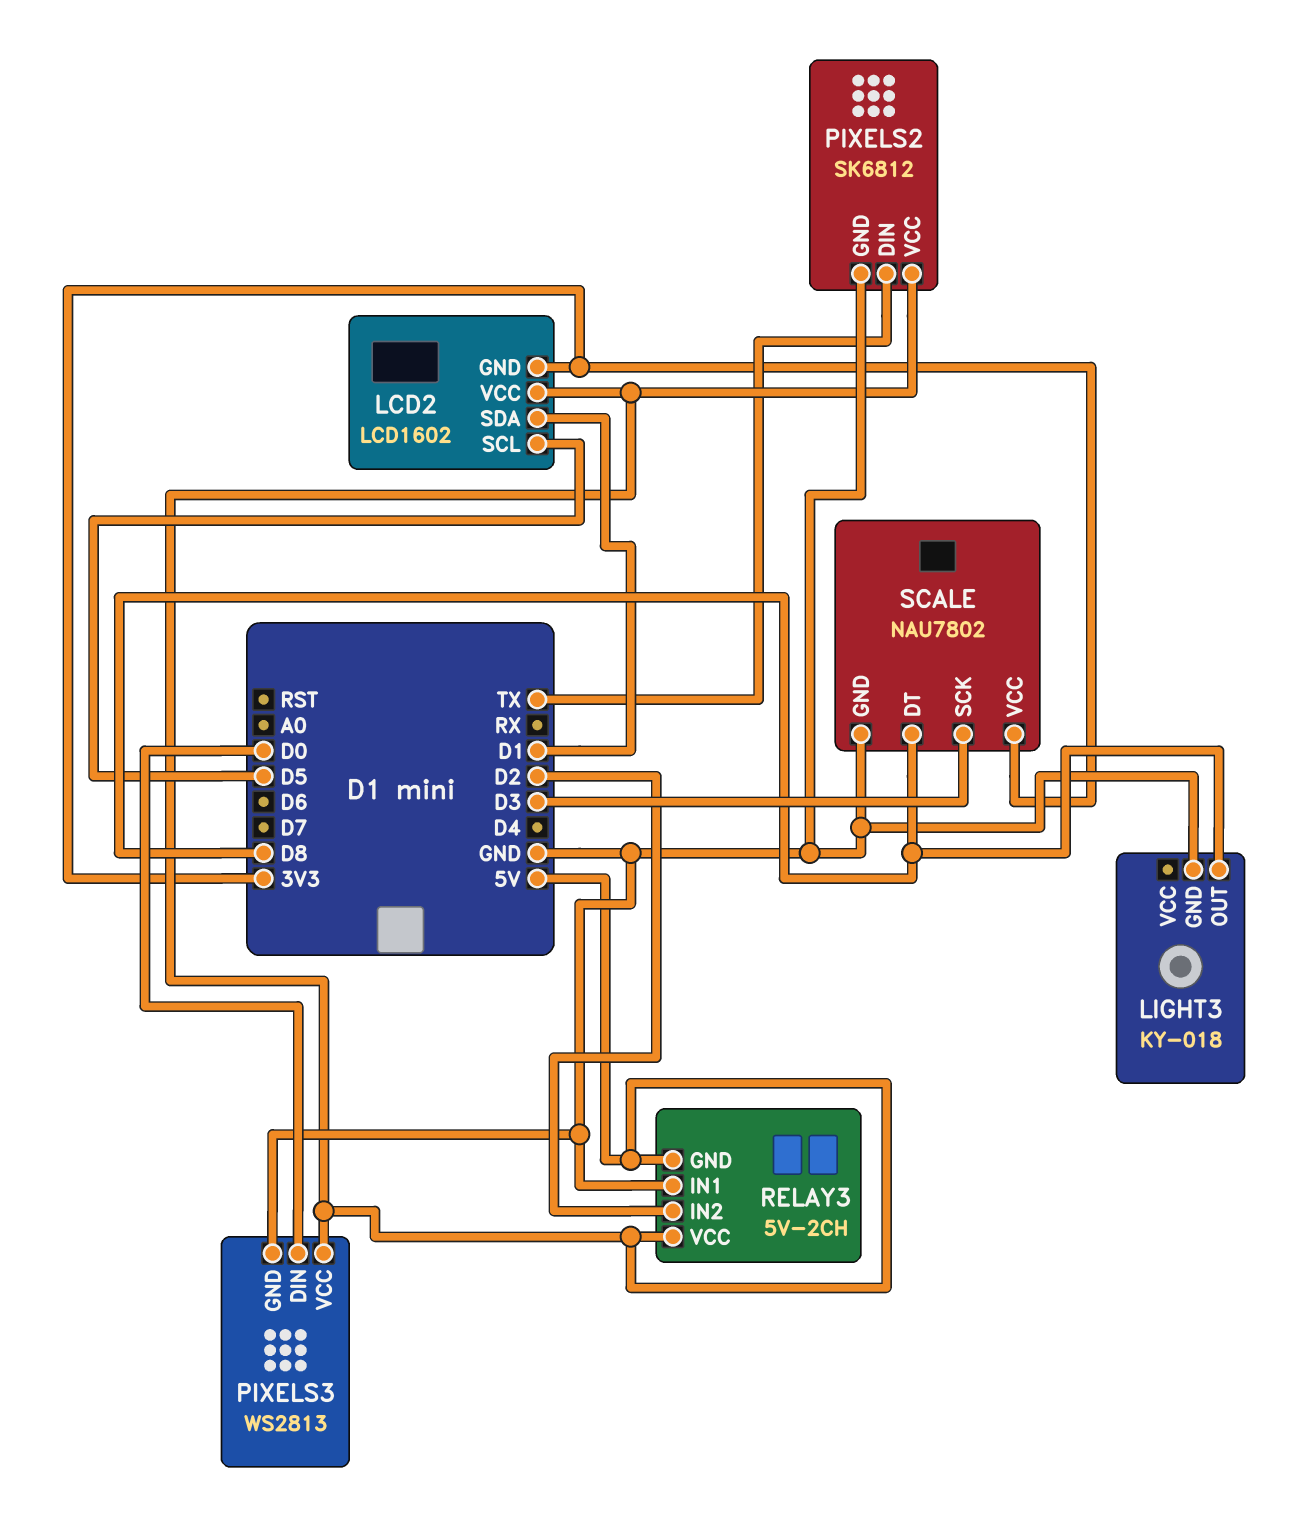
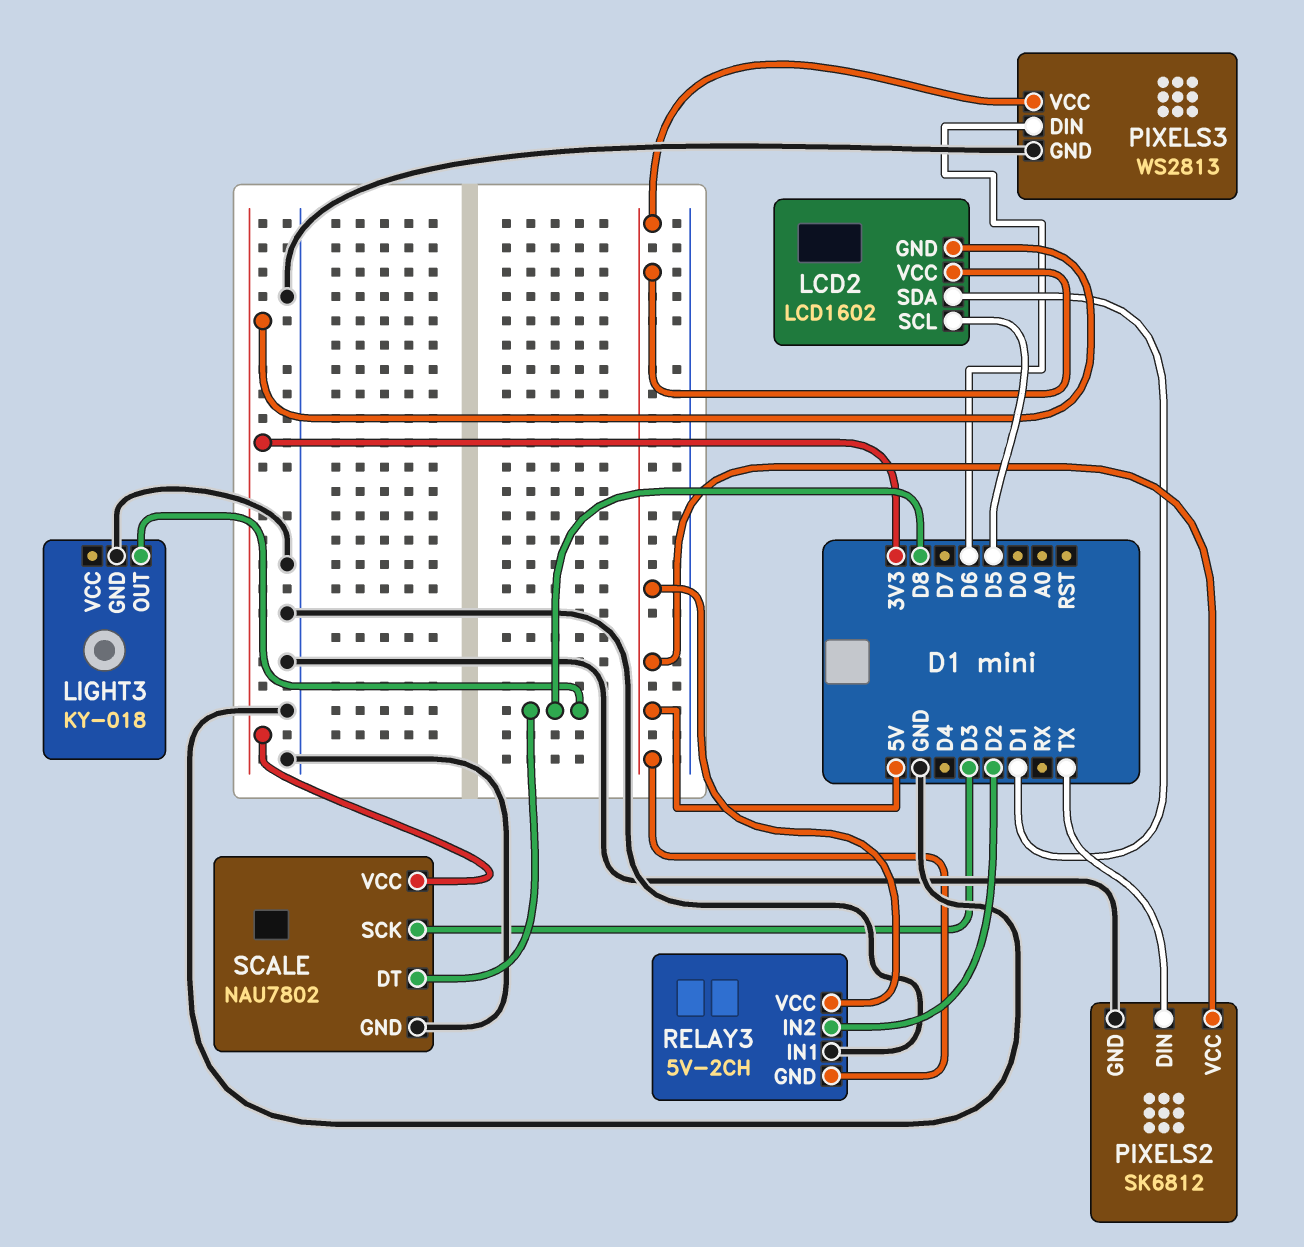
PIXELS3 pin DIN: D0 -> D6

